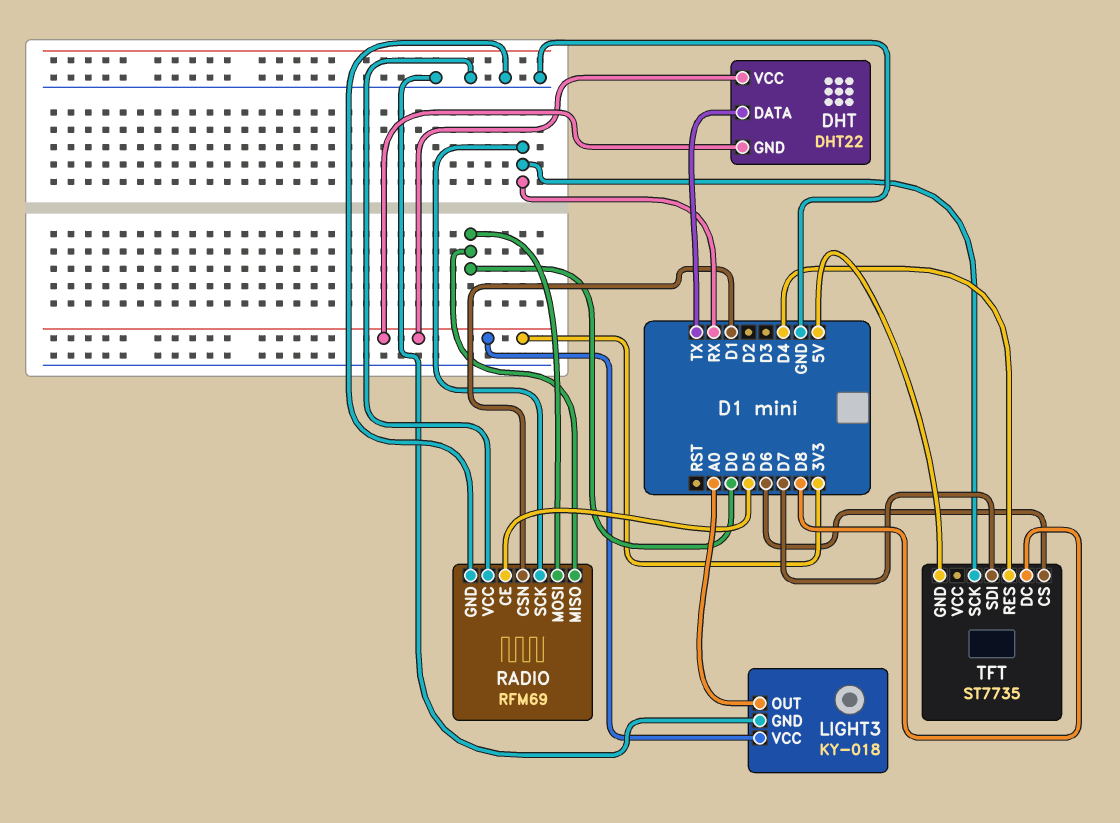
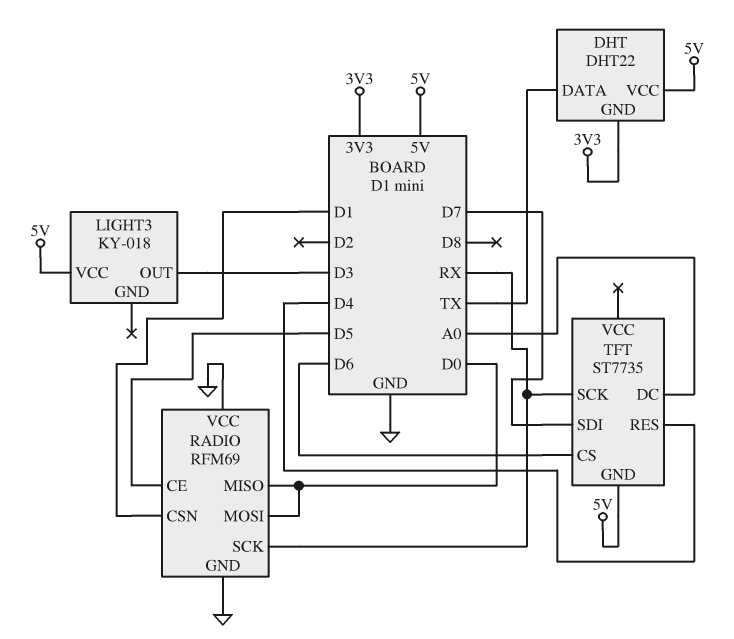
DHT pin VCC: 3V3 -> 5V
LIGHT3 pin GND: GND -> none
LIGHT3 pin OUT: A0 -> D3
LIGHT3 pin VCC: 3V3 -> 5V
TFT pin DC: D8 -> A0

